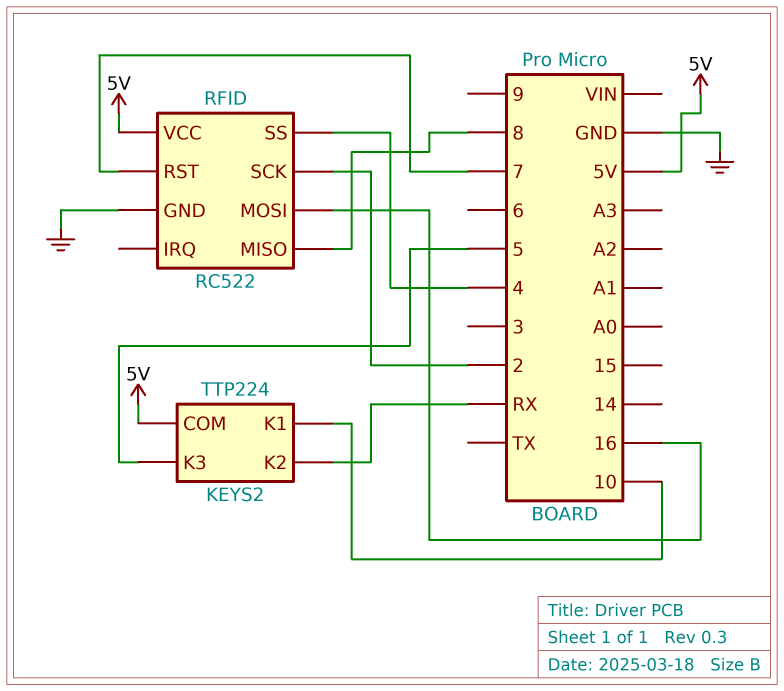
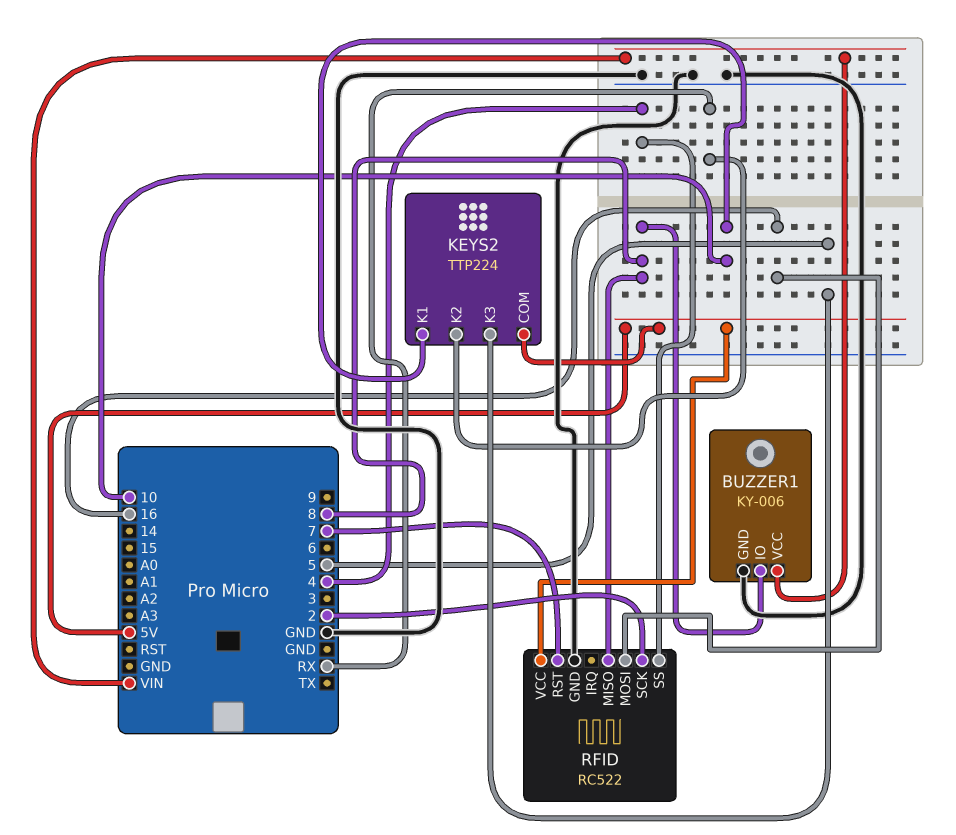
BUZZER1: none -> KY-006
BUZZER1 pin GND: none -> GND
BUZZER1 pin IO: none -> 8
BUZZER1 pin VCC: none -> VIN

